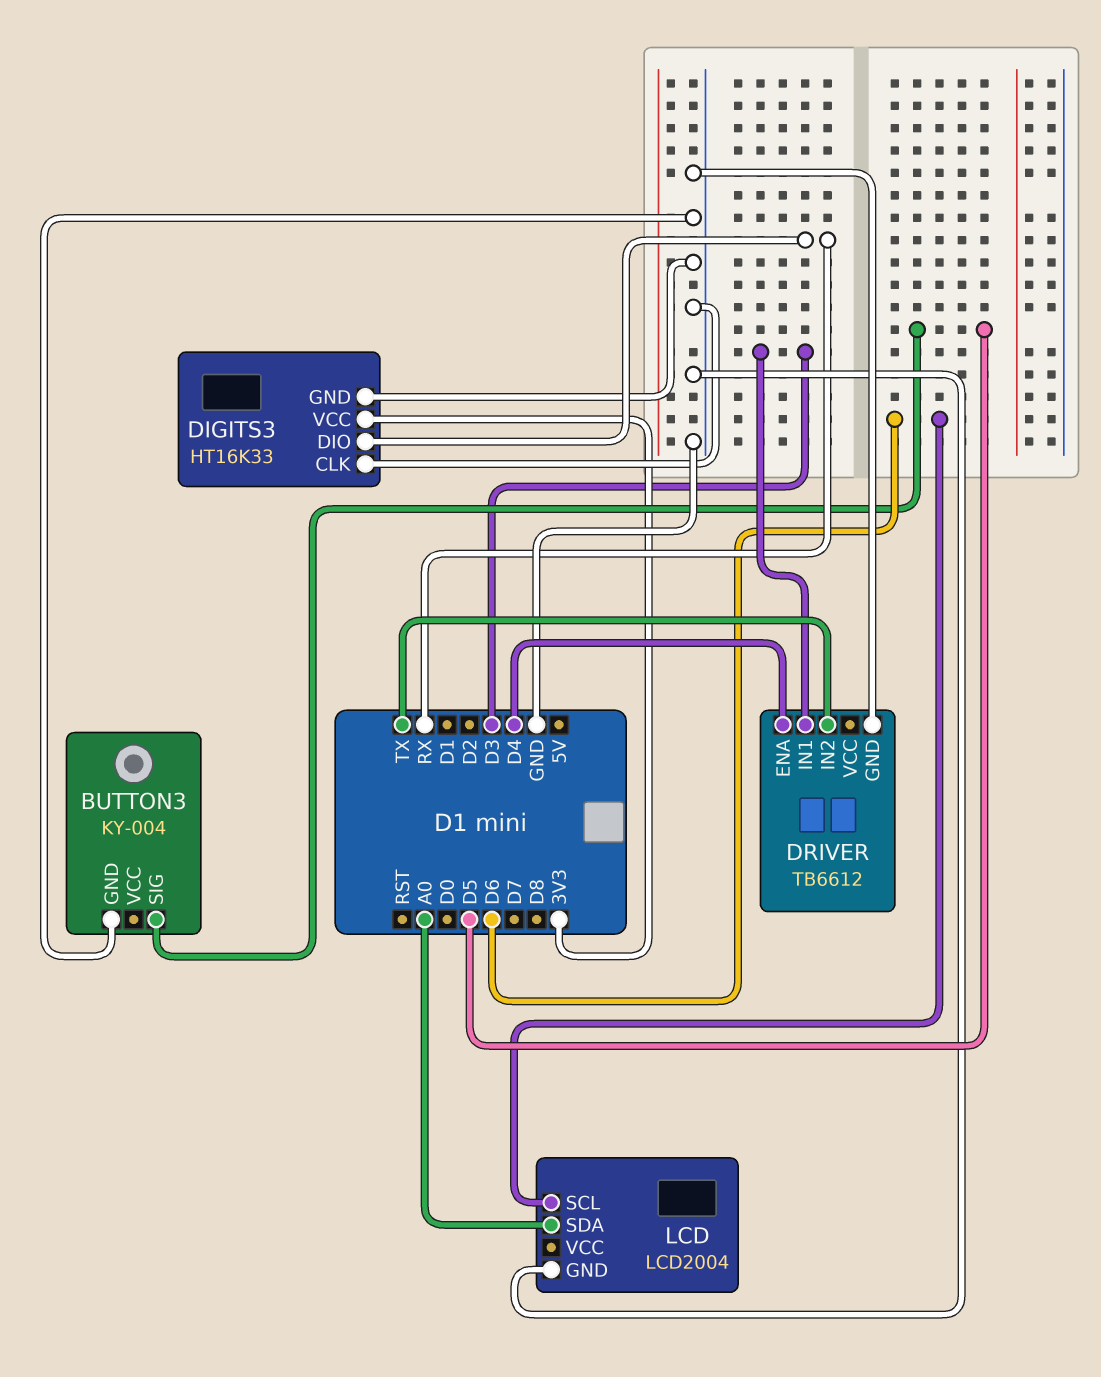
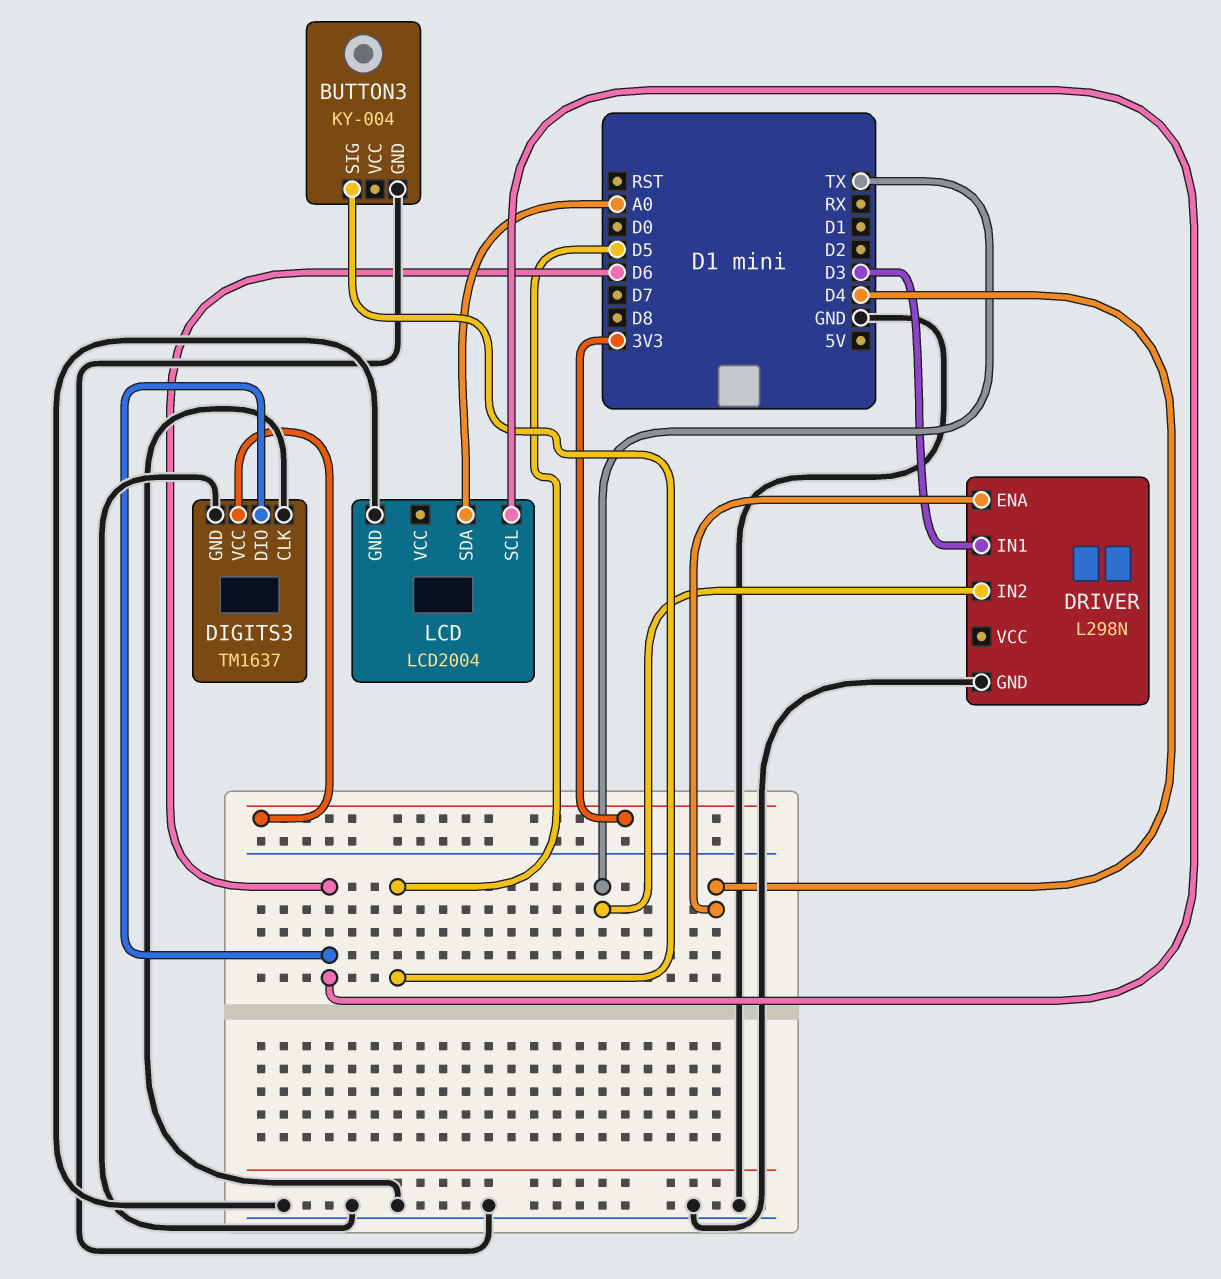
DIGITS3: HT16K33 -> TM1637
DIGITS3 pin DIO: RX -> D6
DRIVER: TB6612 -> L298N

